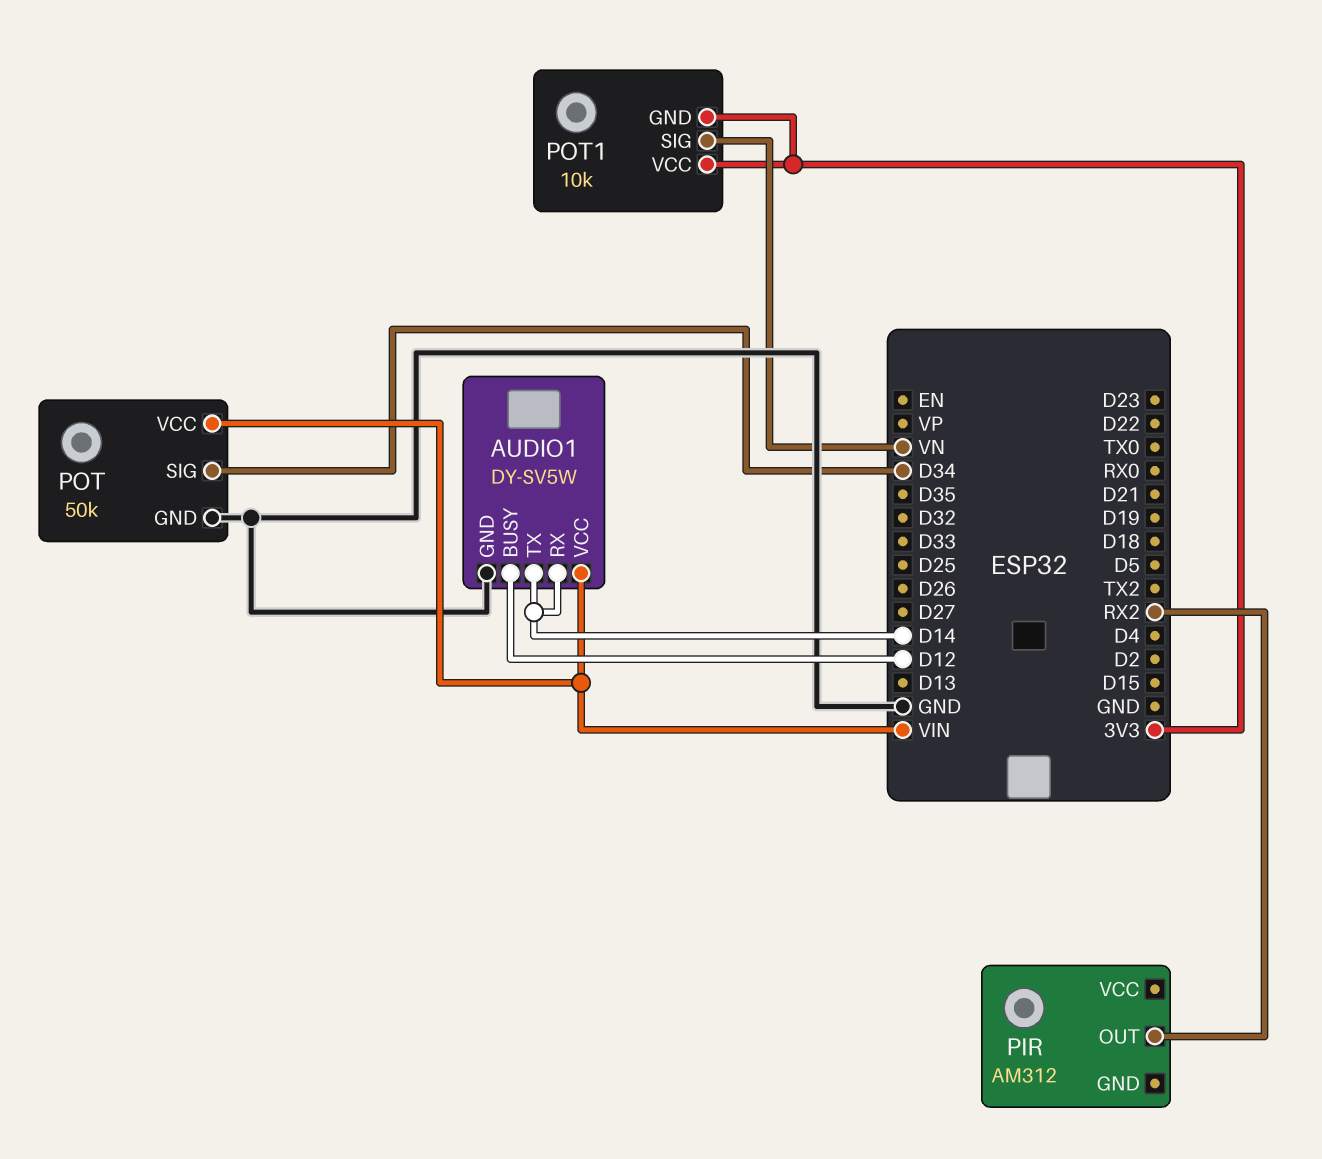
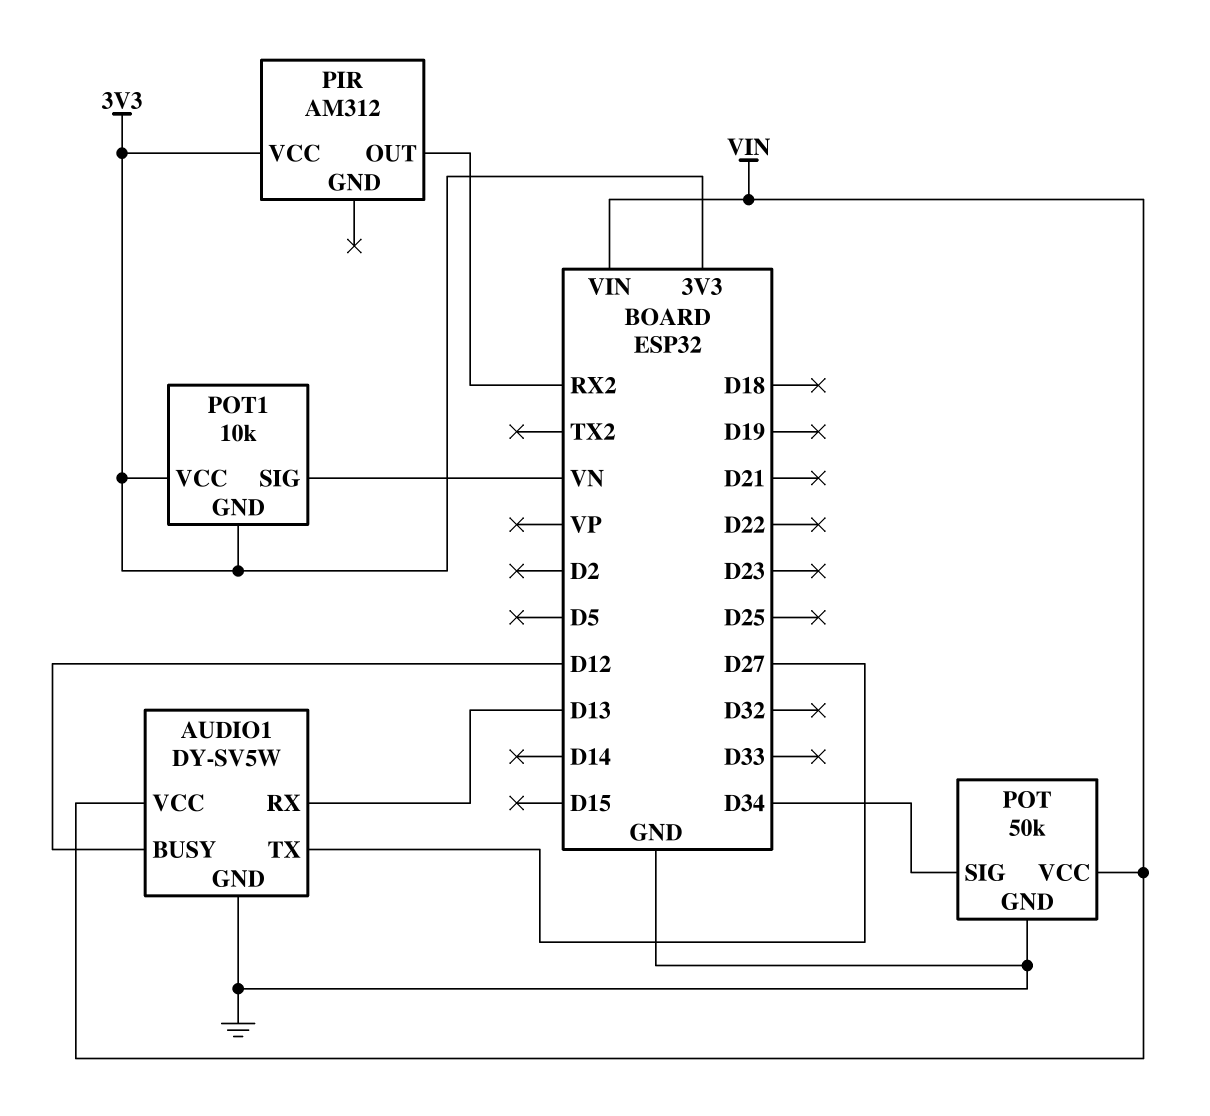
AUDIO1 pin RX: D14 -> D13
AUDIO1 pin TX: D14 -> D27
PIR pin VCC: none -> 3V3

